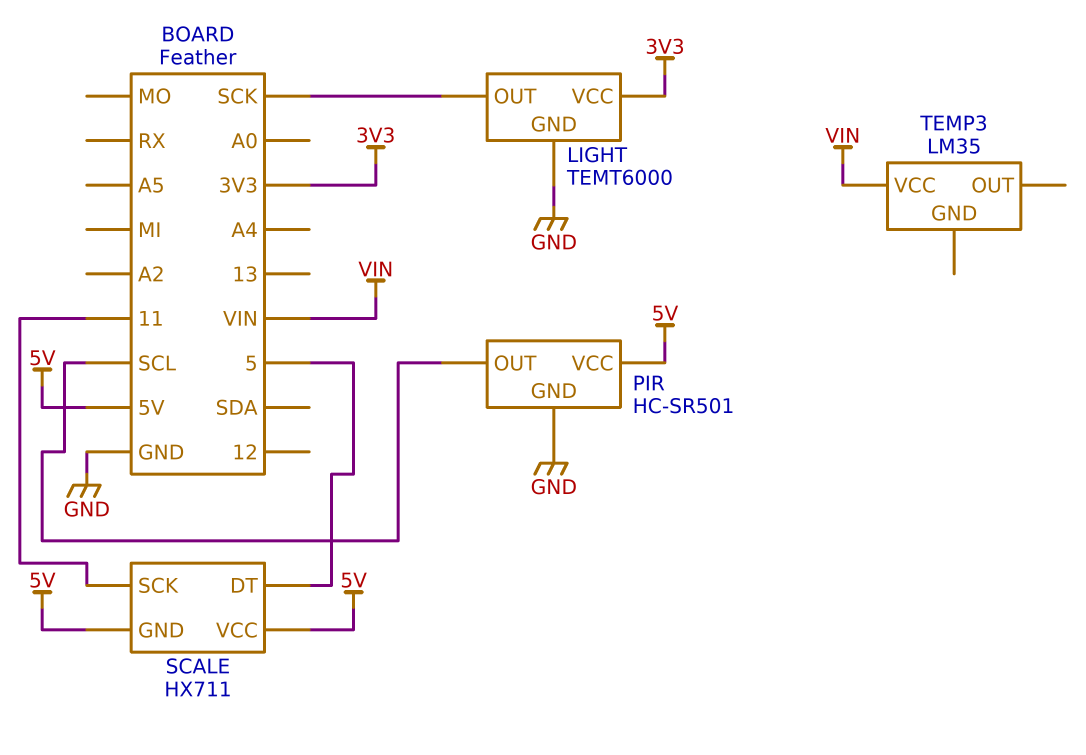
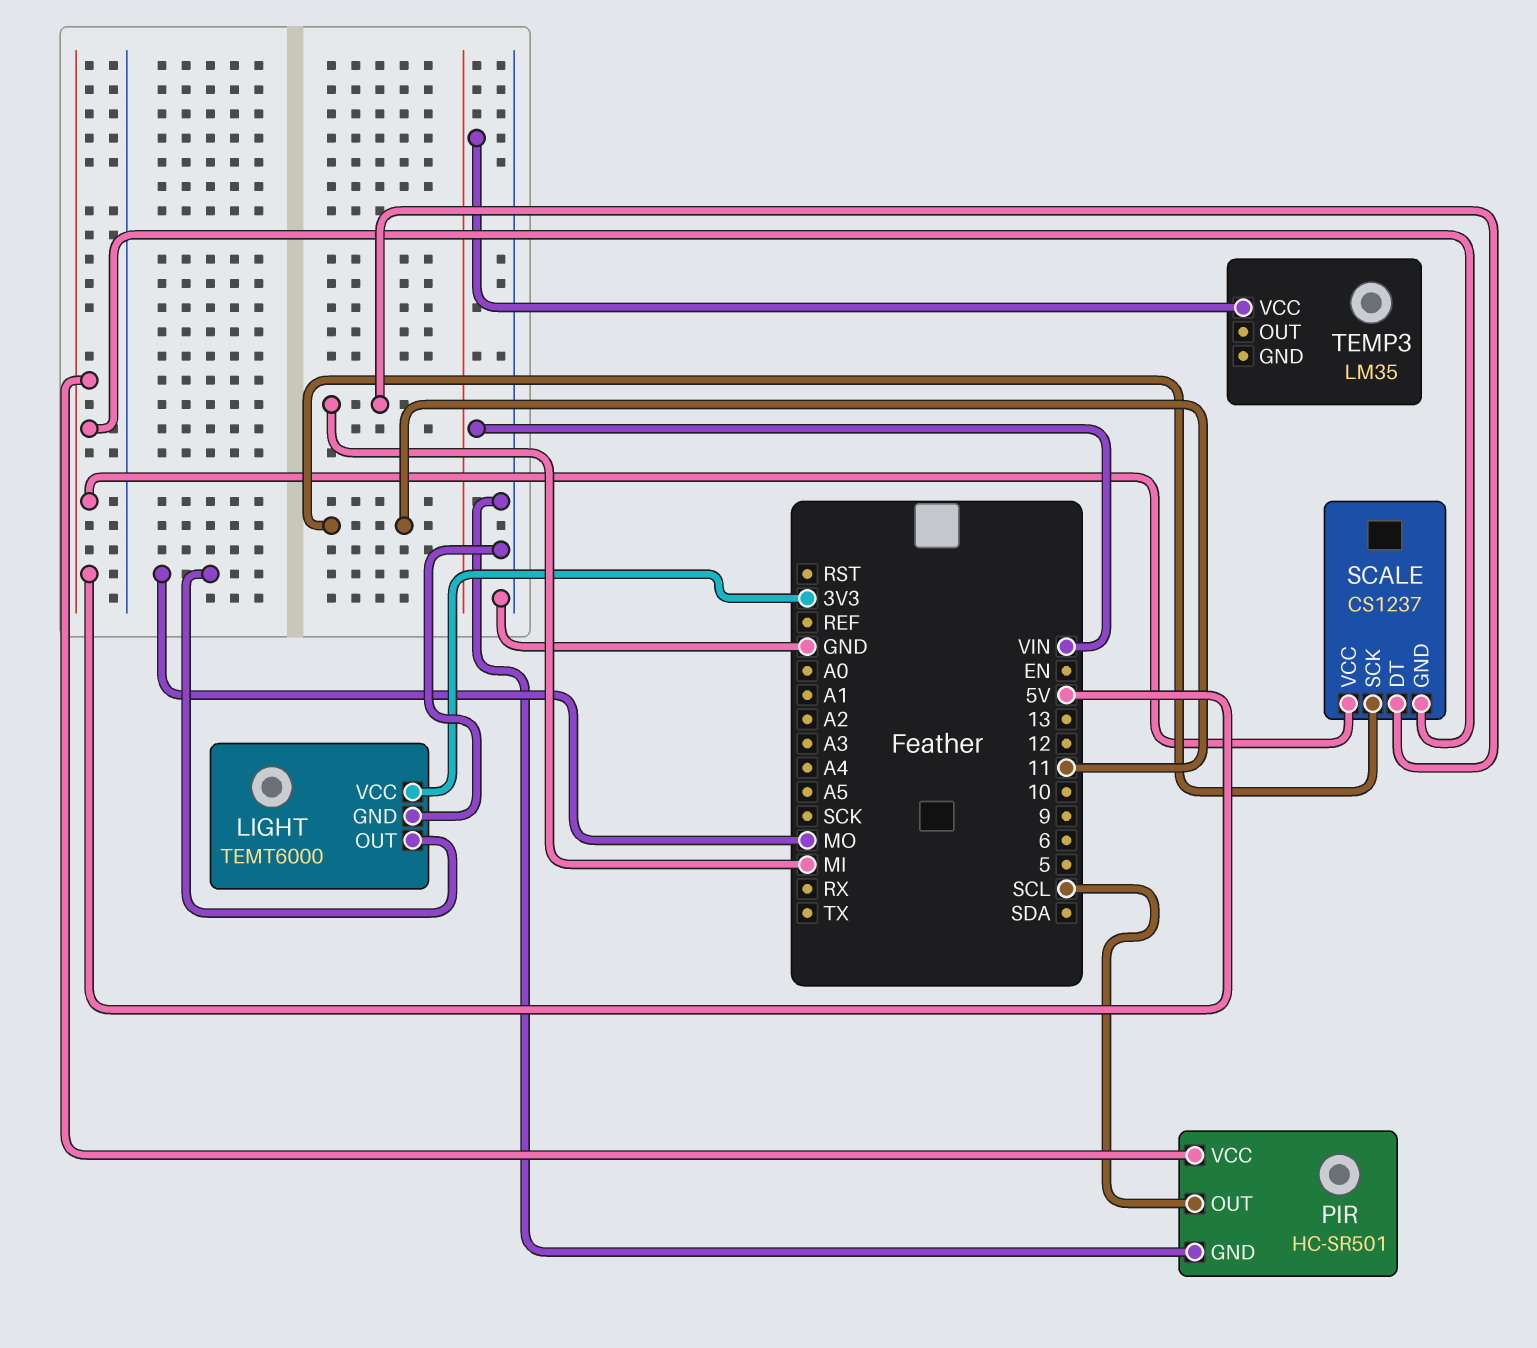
LIGHT pin OUT: SCK -> MO
SCALE: HX711 -> CS1237
SCALE pin DT: 5 -> MI

